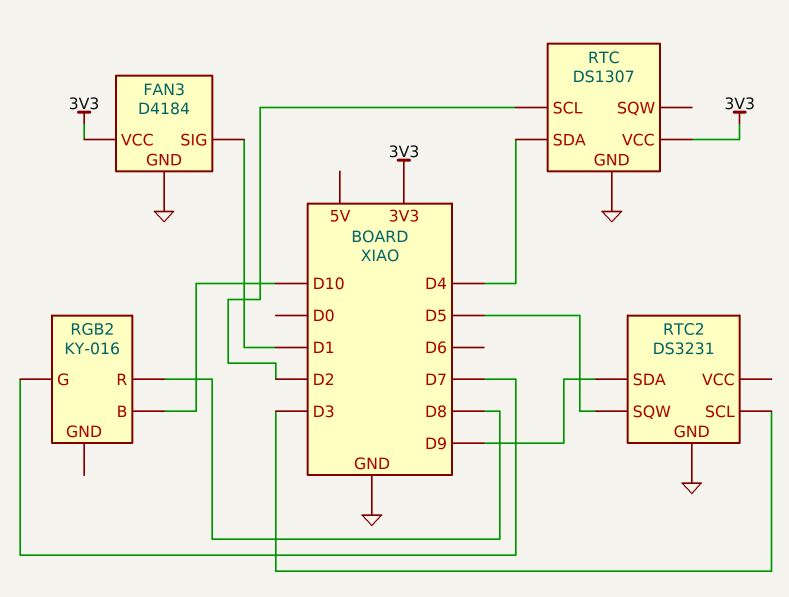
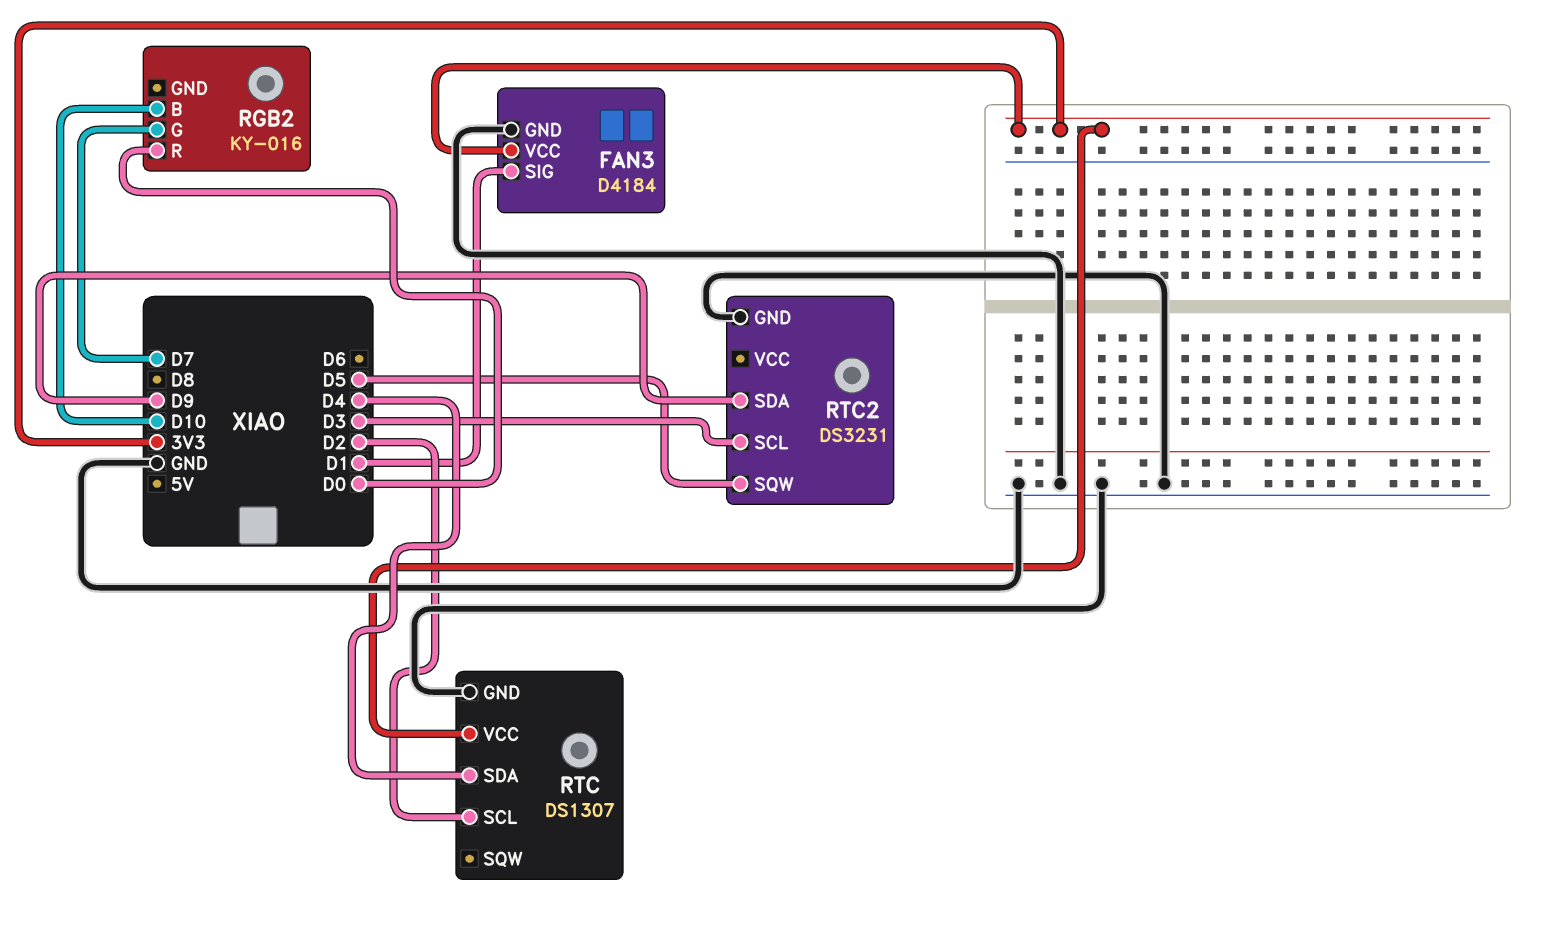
RGB2 pin R: D8 -> D0

